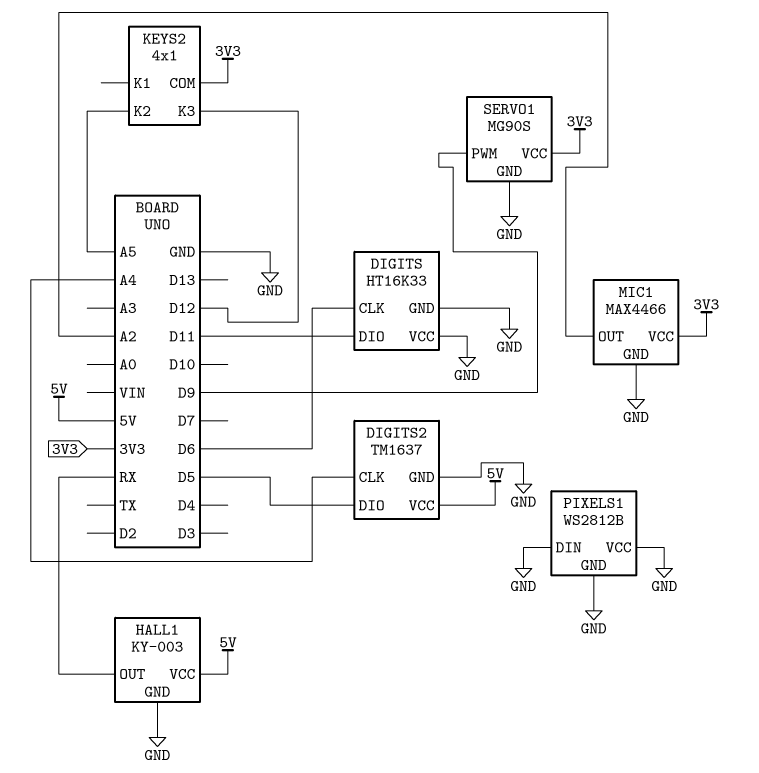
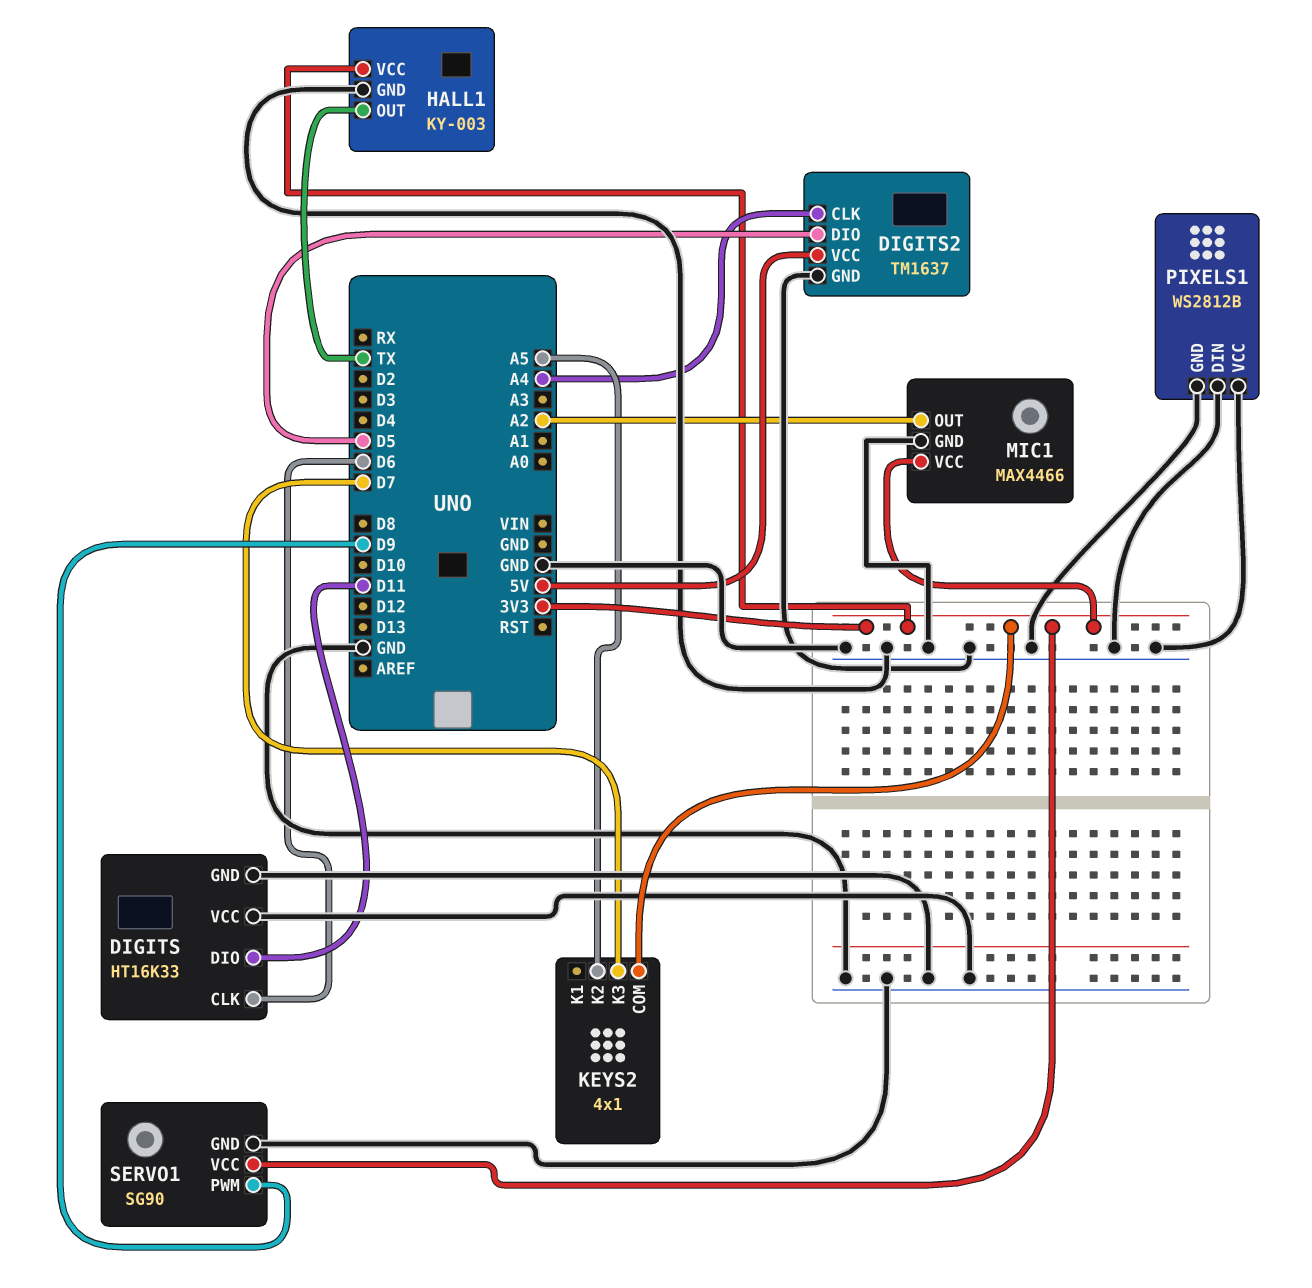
HALL1 pin OUT: RX -> TX
HALL1 pin VCC: 5V -> 3V3
KEYS2 pin K3: D12 -> D7
SERVO1: MG90S -> SG90

